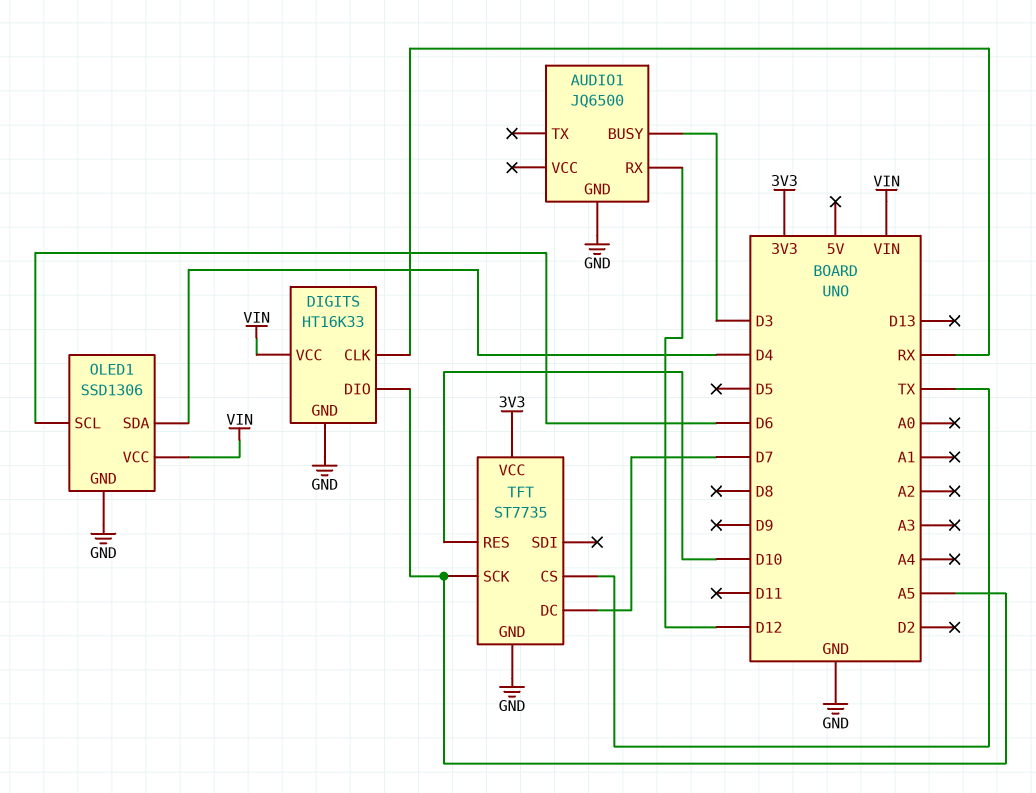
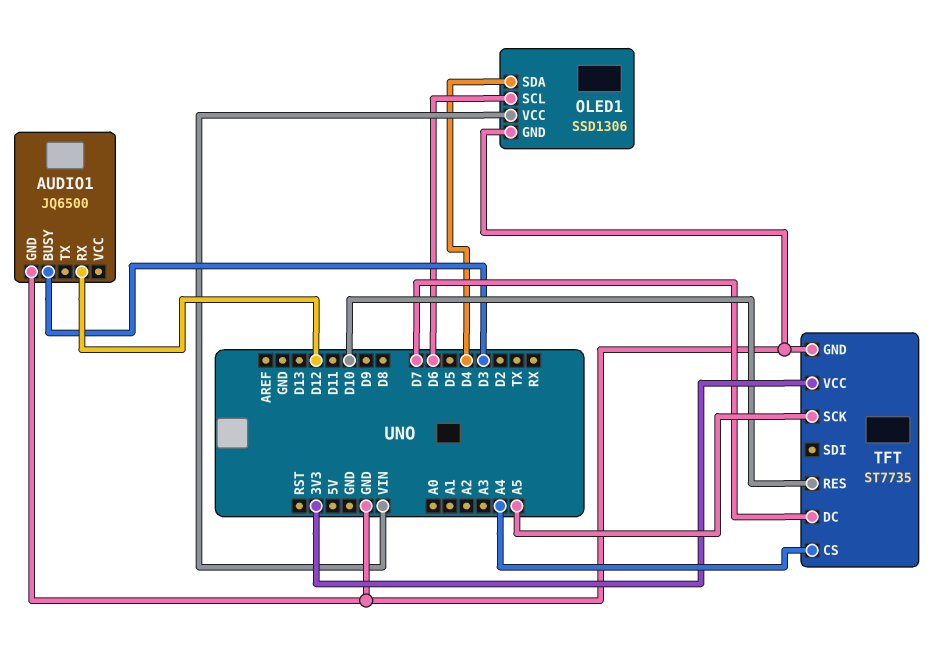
DIGITS: HT16K33 -> none
DIGITS pin CLK: RX -> none
DIGITS pin DIO: A5 -> none
DIGITS pin GND: GND -> none
DIGITS pin VCC: VIN -> none
TFT pin CS: TX -> A4

